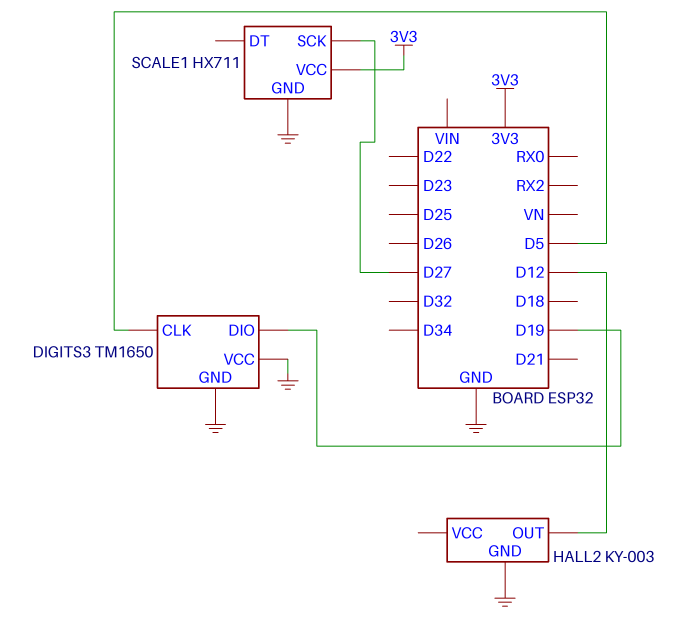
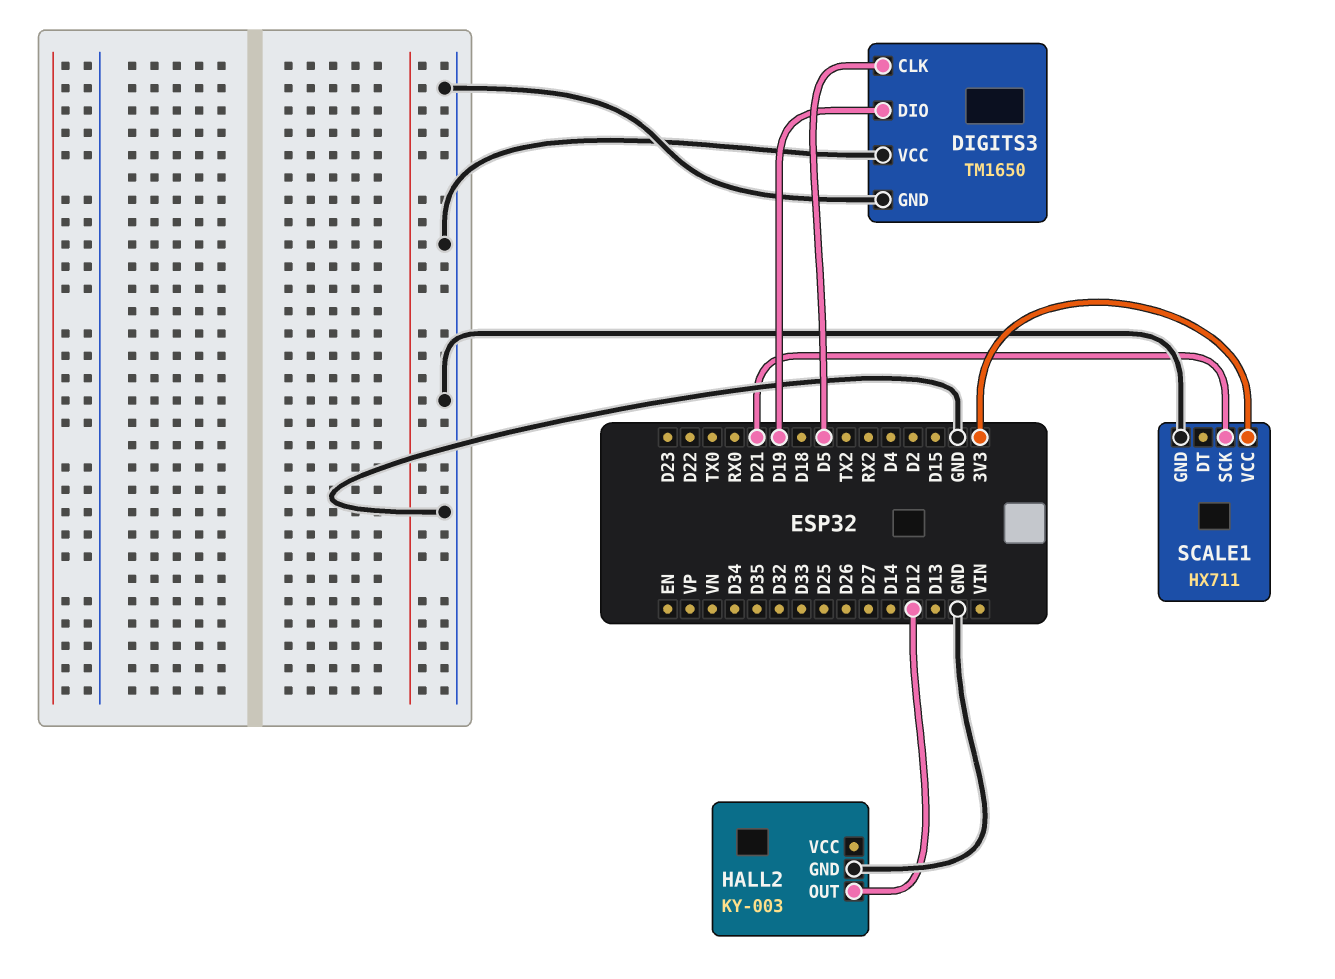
SCALE1 pin SCK: D27 -> D21

